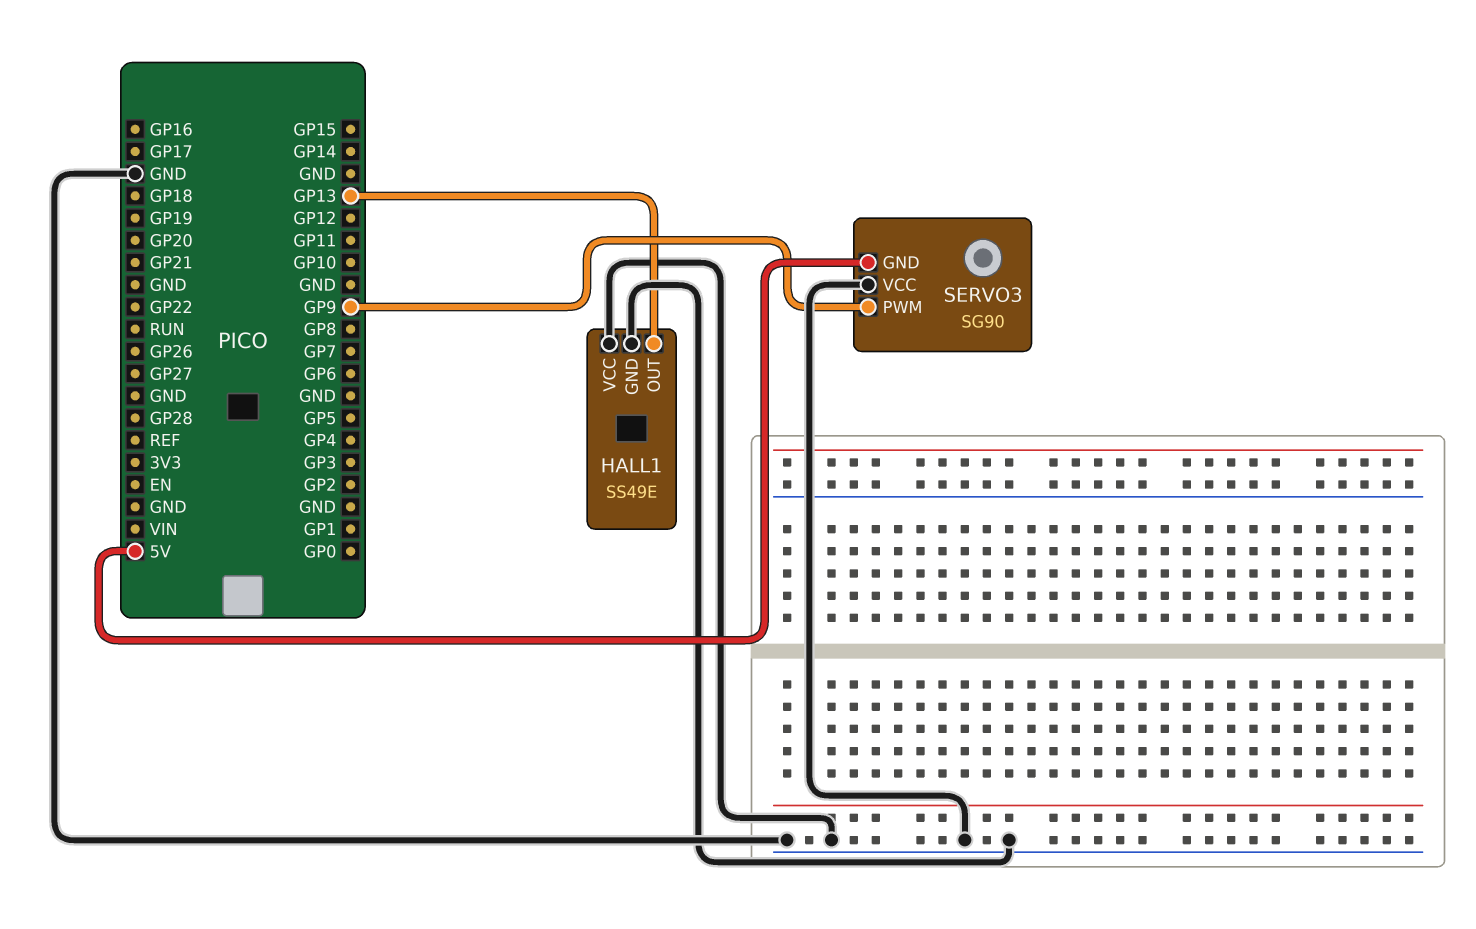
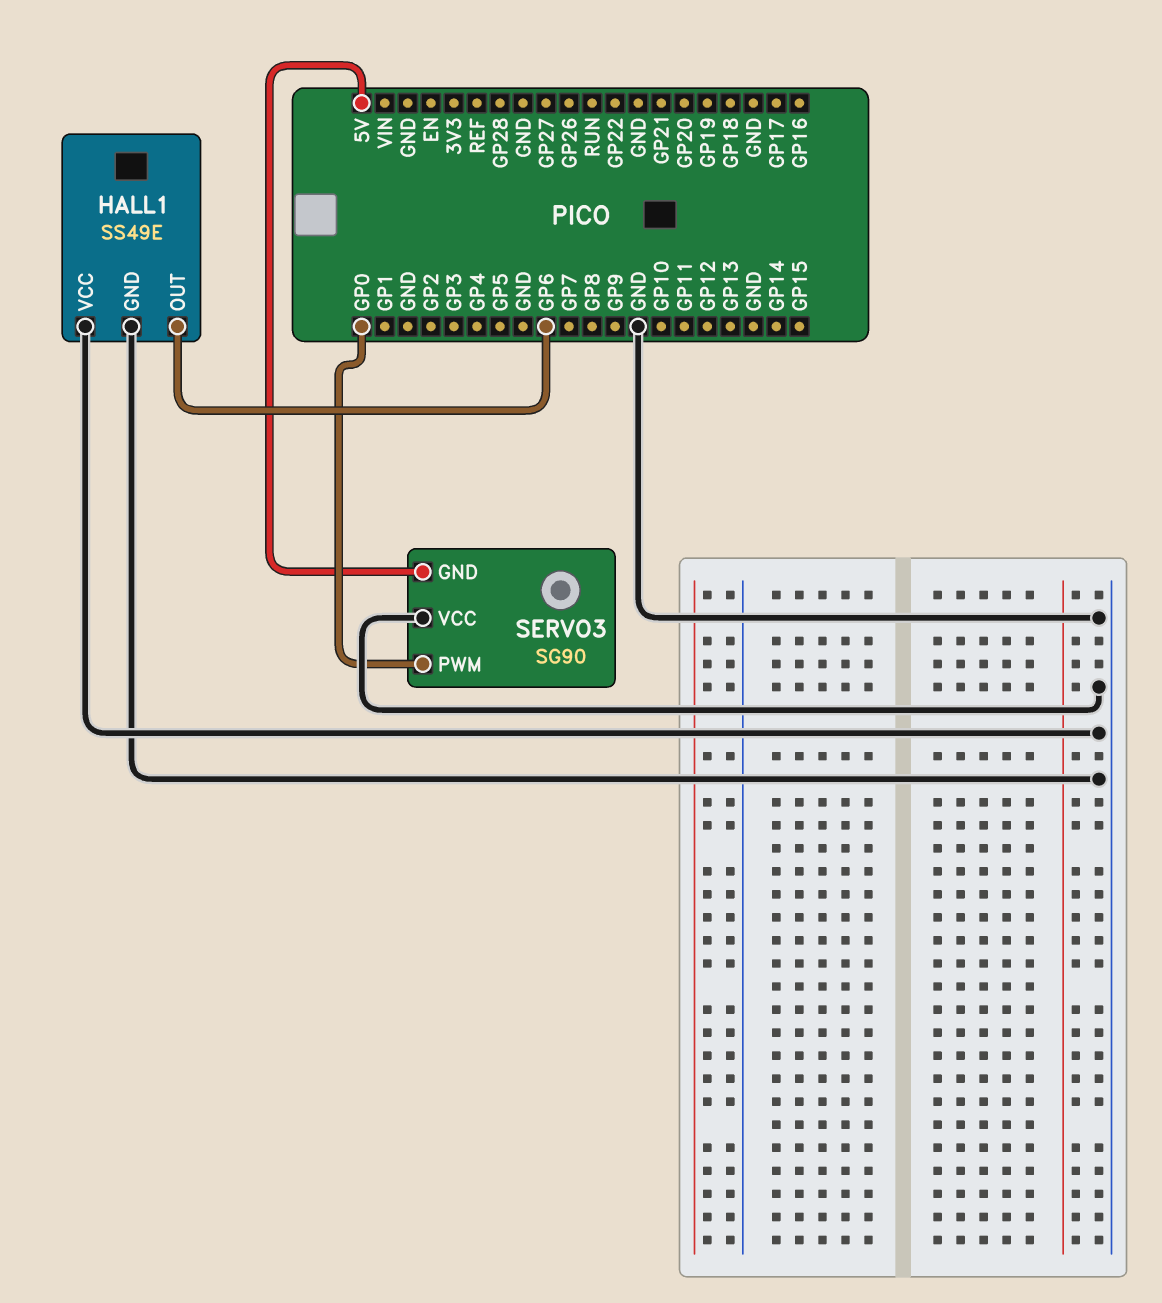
HALL1 pin OUT: GP13 -> GP6
SERVO3 pin PWM: GP9 -> GP0

